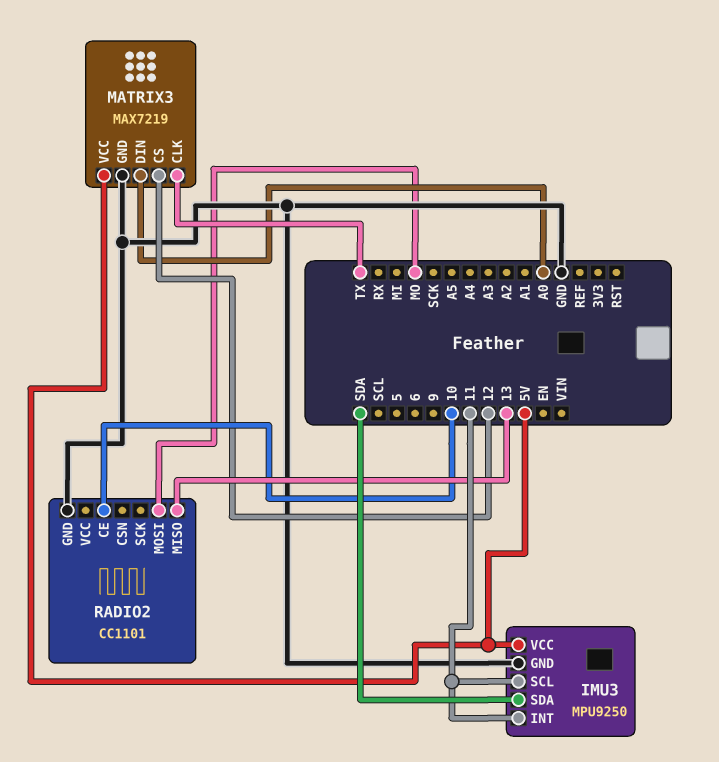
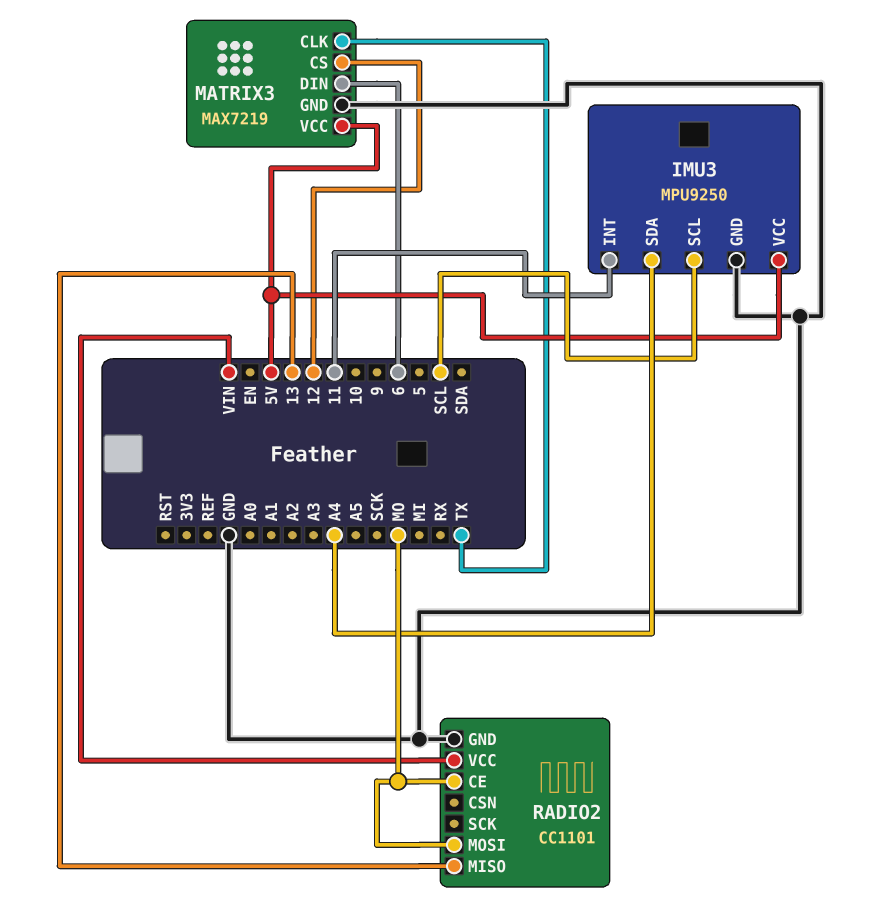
IMU3 pin SCL: 11 -> SCL
IMU3 pin SDA: SDA -> A4
MATRIX3 pin DIN: A0 -> 6
RADIO2 pin CE: 10 -> MO
RADIO2 pin VCC: none -> VIN

